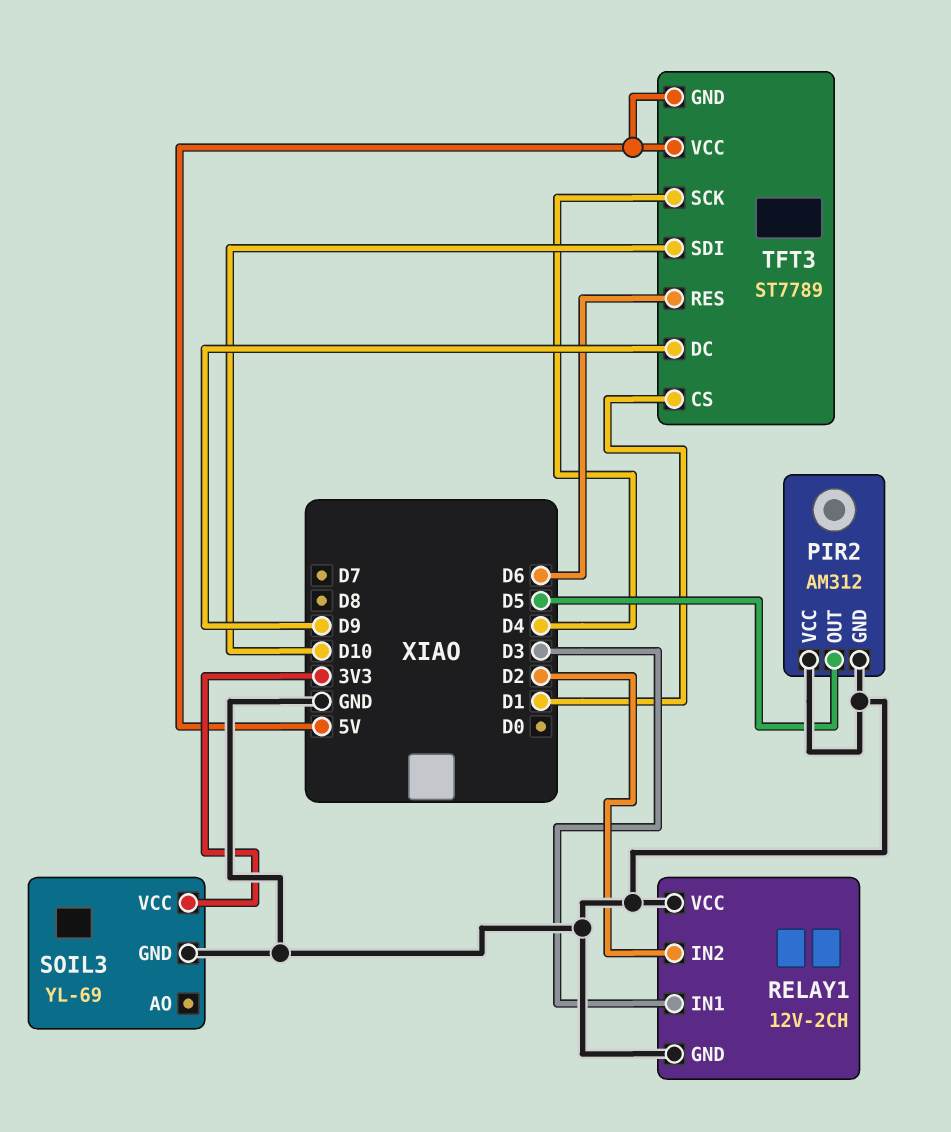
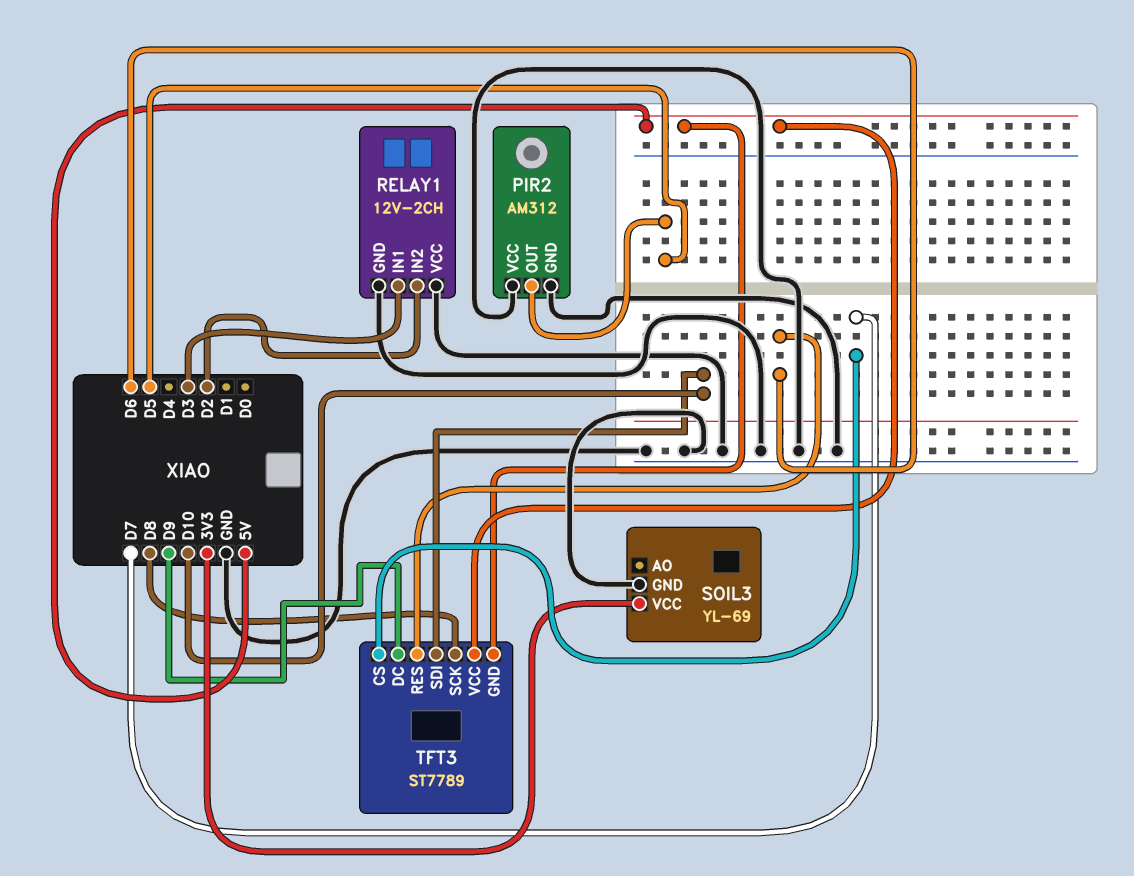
TFT3 pin CS: D1 -> D7
TFT3 pin SCK: D4 -> D8

